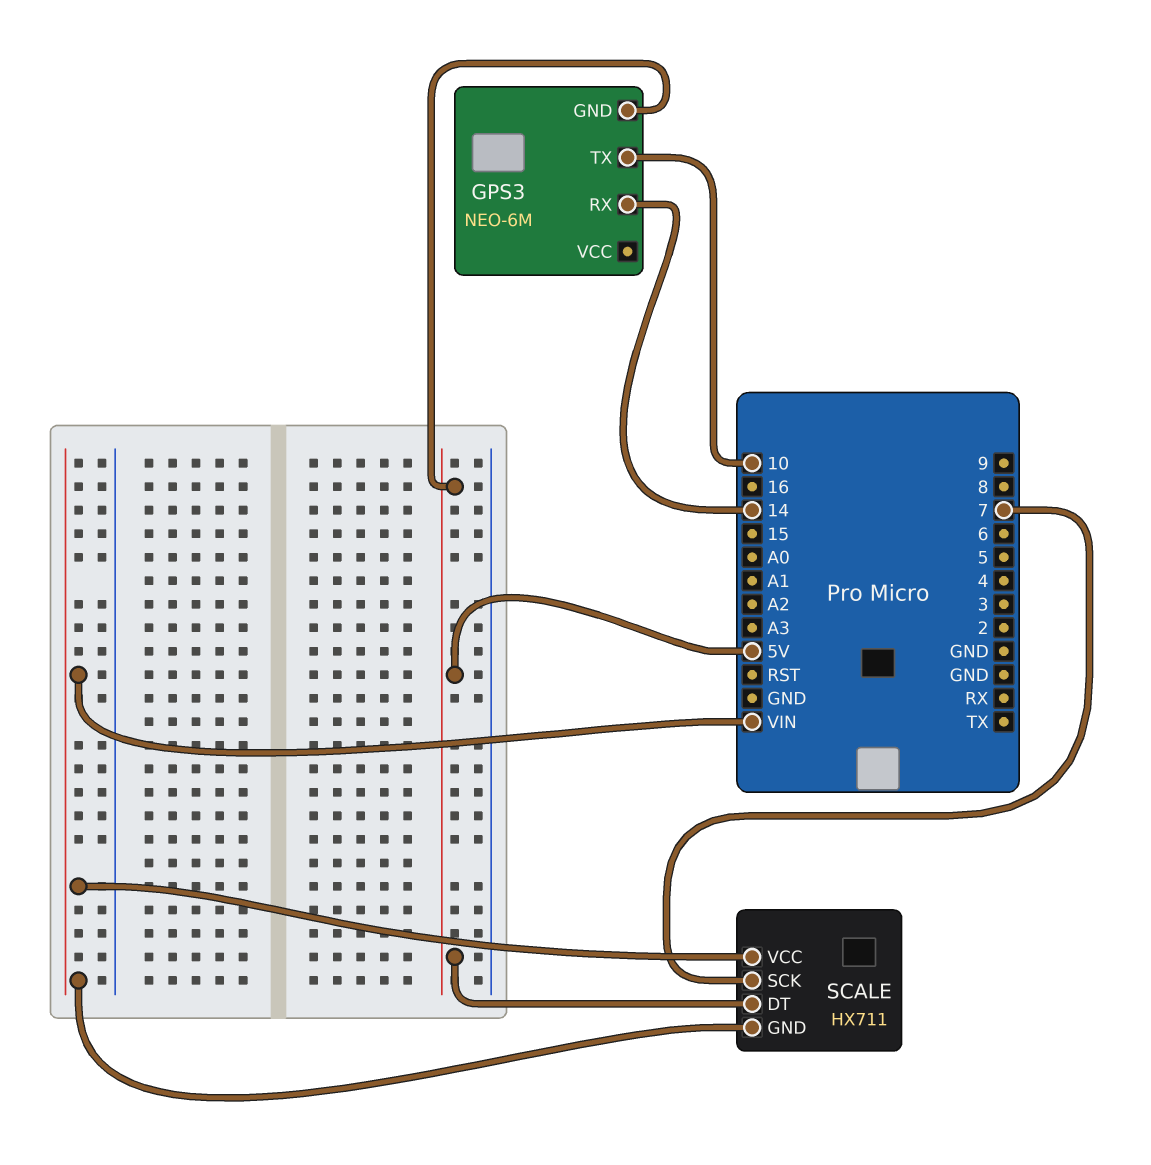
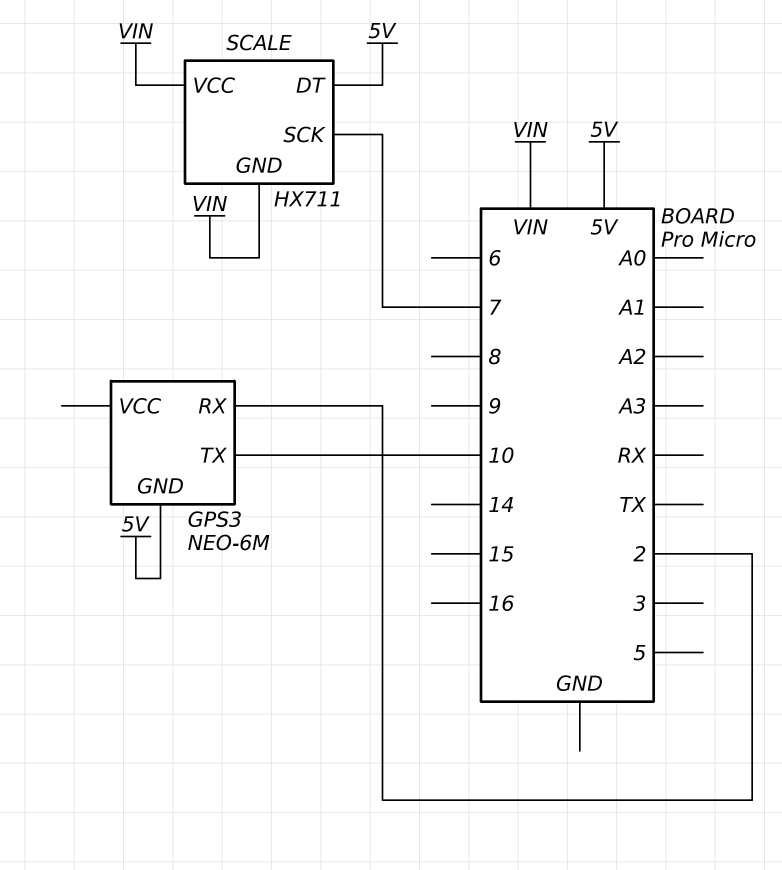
GPS3 pin RX: 14 -> 2

